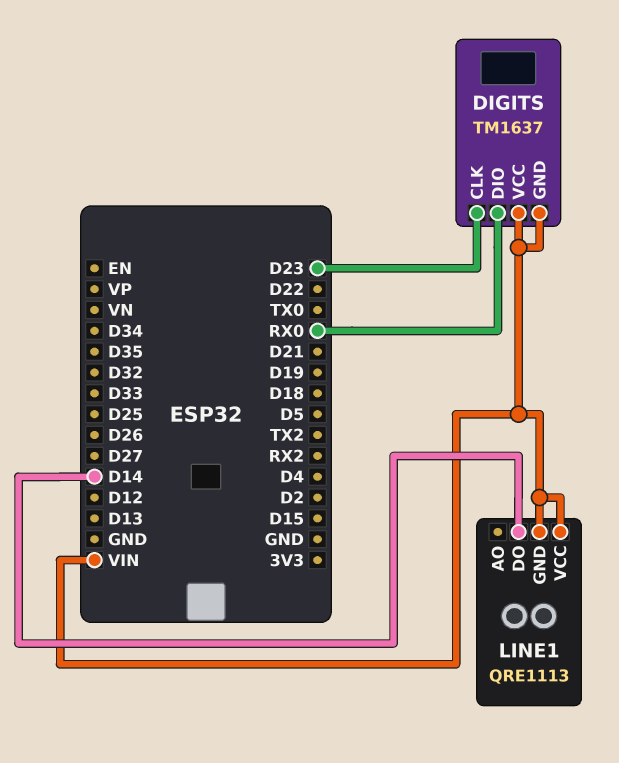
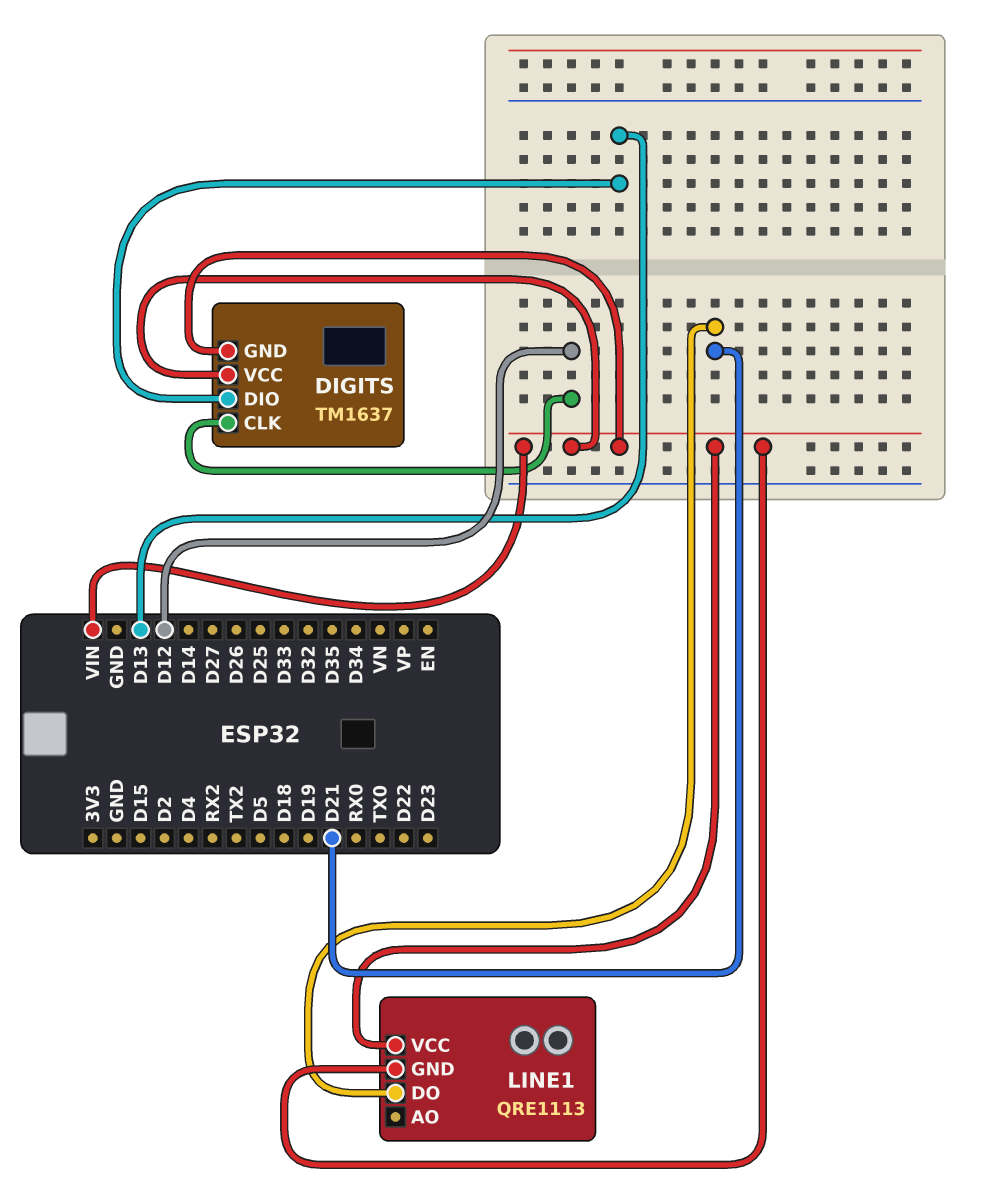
DIGITS pin CLK: D23 -> D12
DIGITS pin DIO: RX0 -> D13
LINE1 pin DO: D14 -> D21

